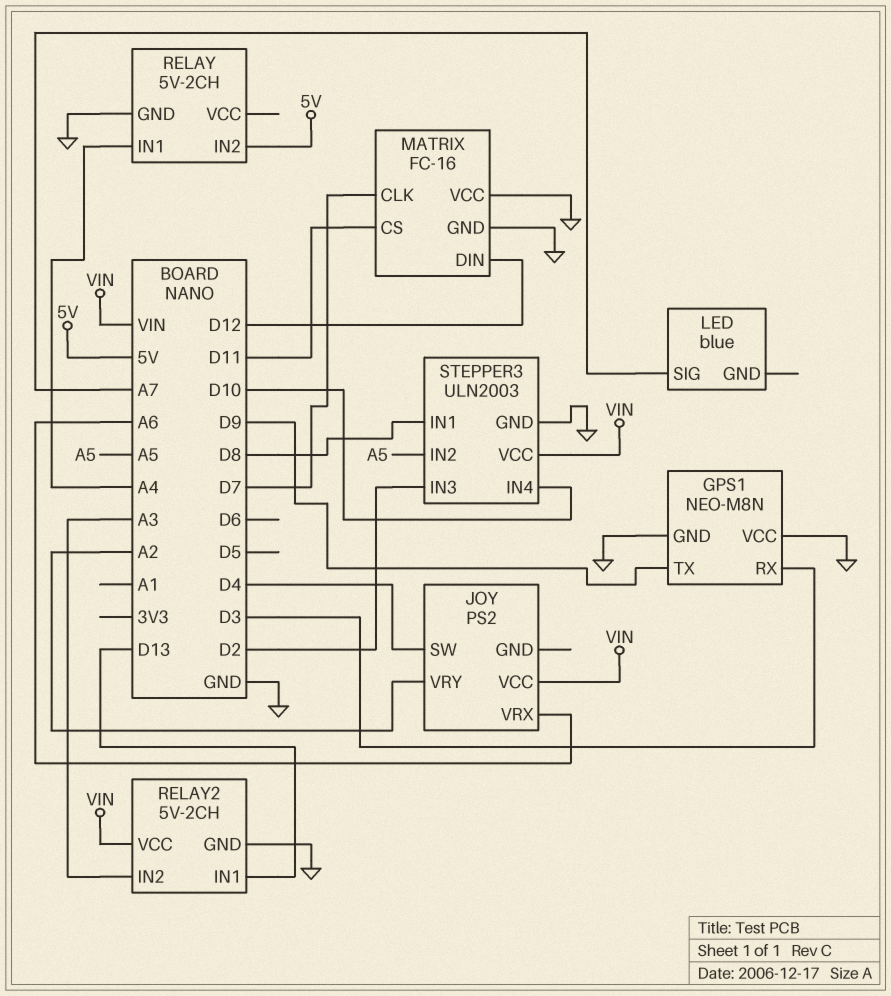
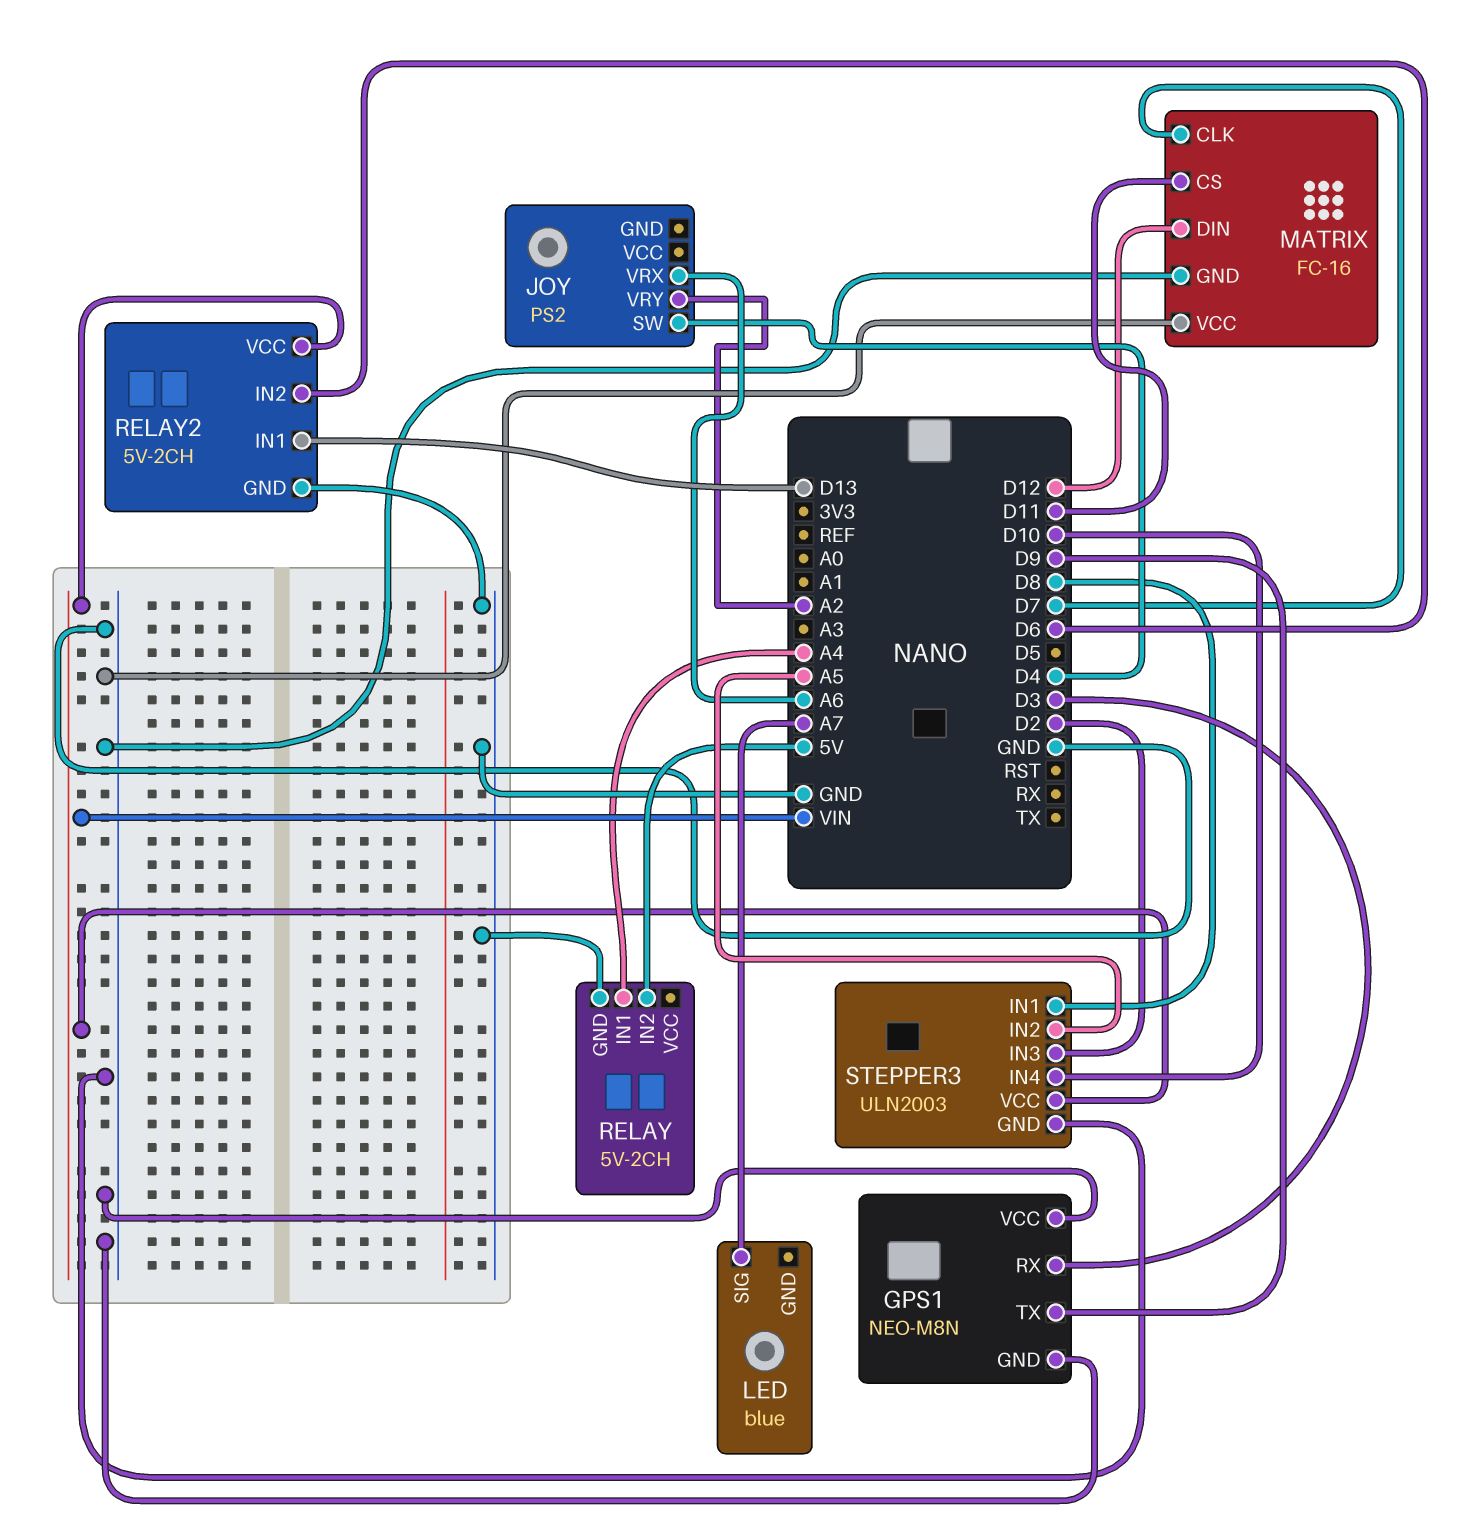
JOY pin VCC: VIN -> none
RELAY2 pin IN2: A3 -> D6

